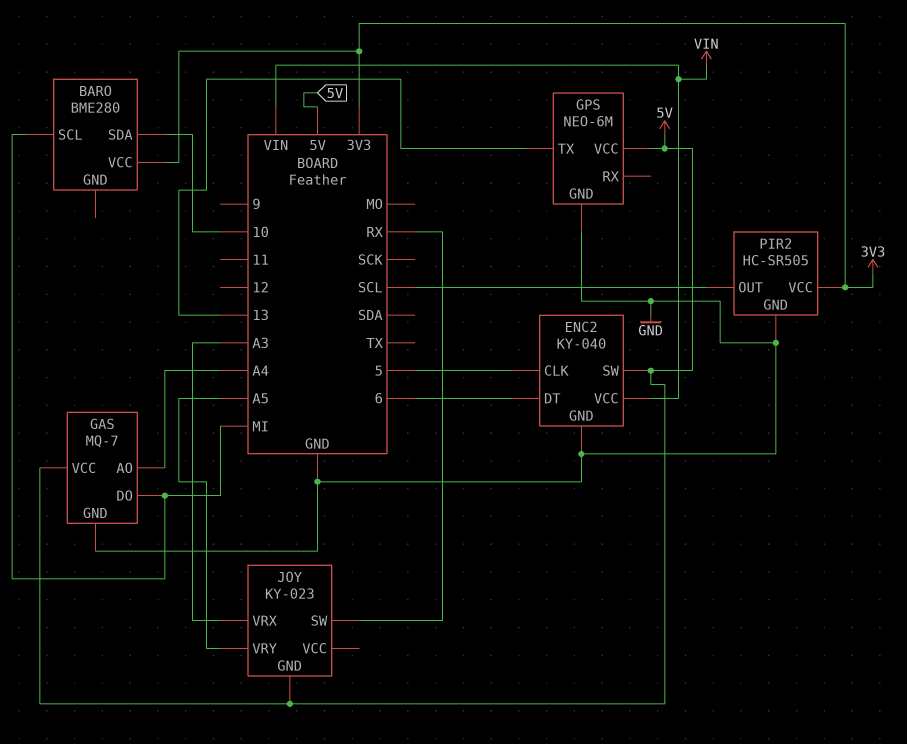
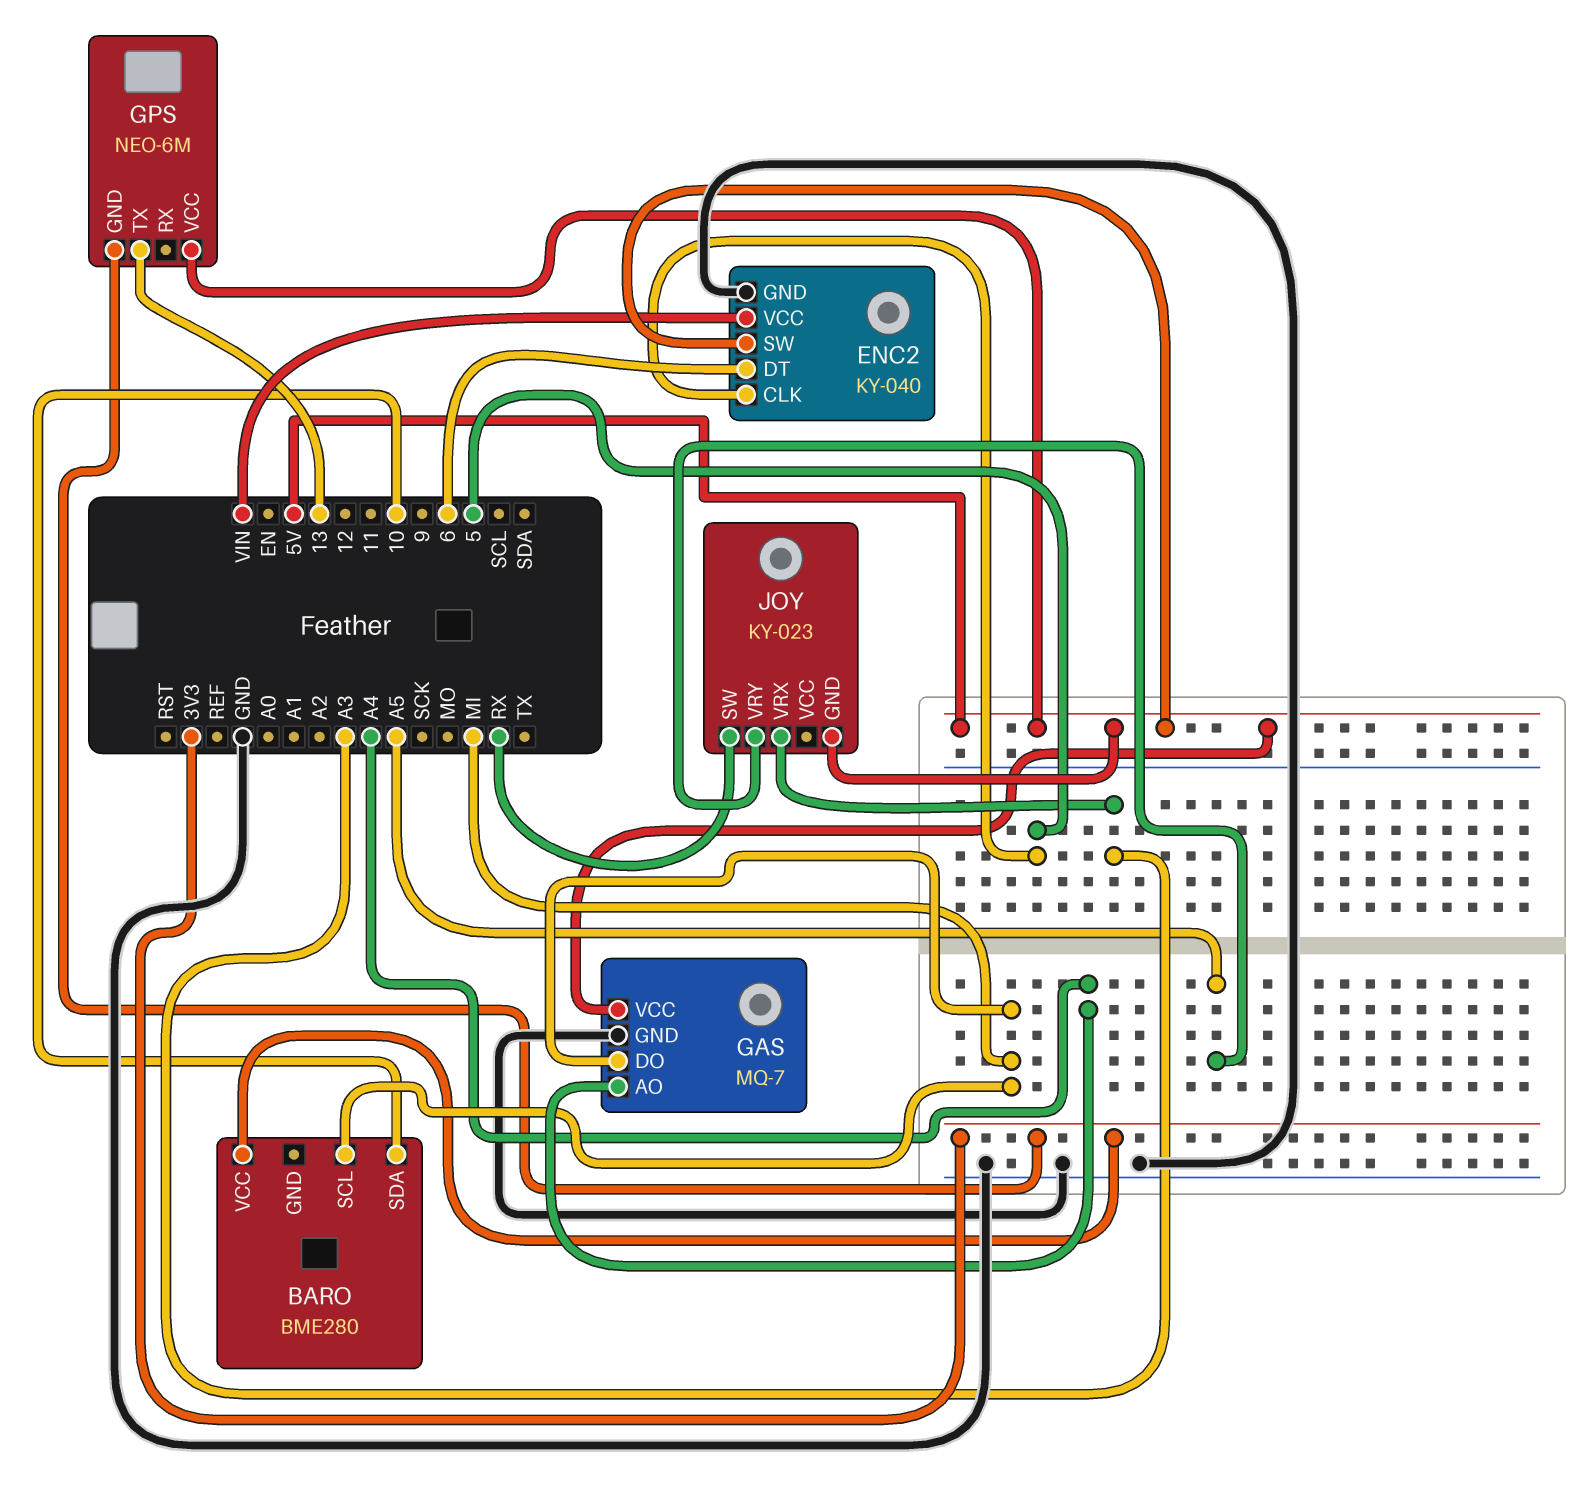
GPS pin GND: GND -> 3V3
PIR2: HC-SR505 -> none
PIR2 pin GND: GND -> none
PIR2 pin OUT: SCL -> none
PIR2 pin VCC: 3V3 -> none

